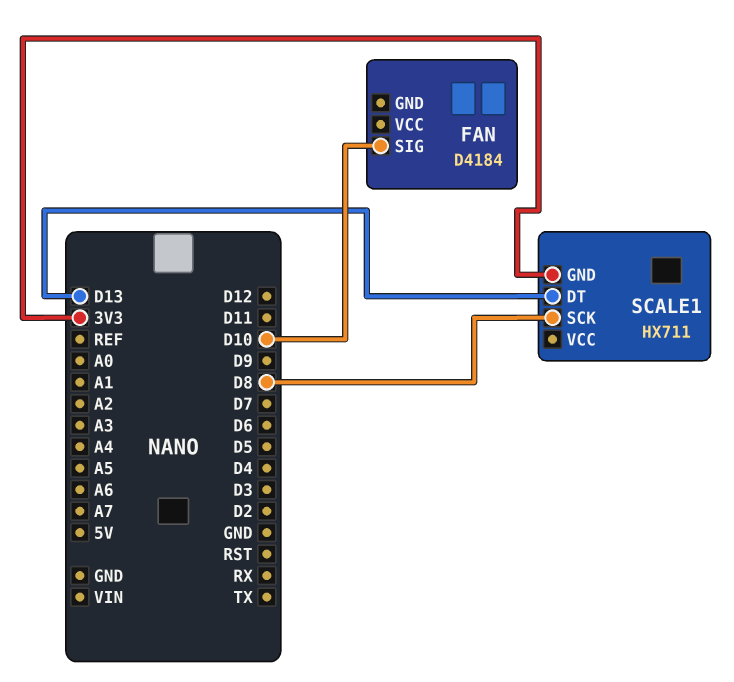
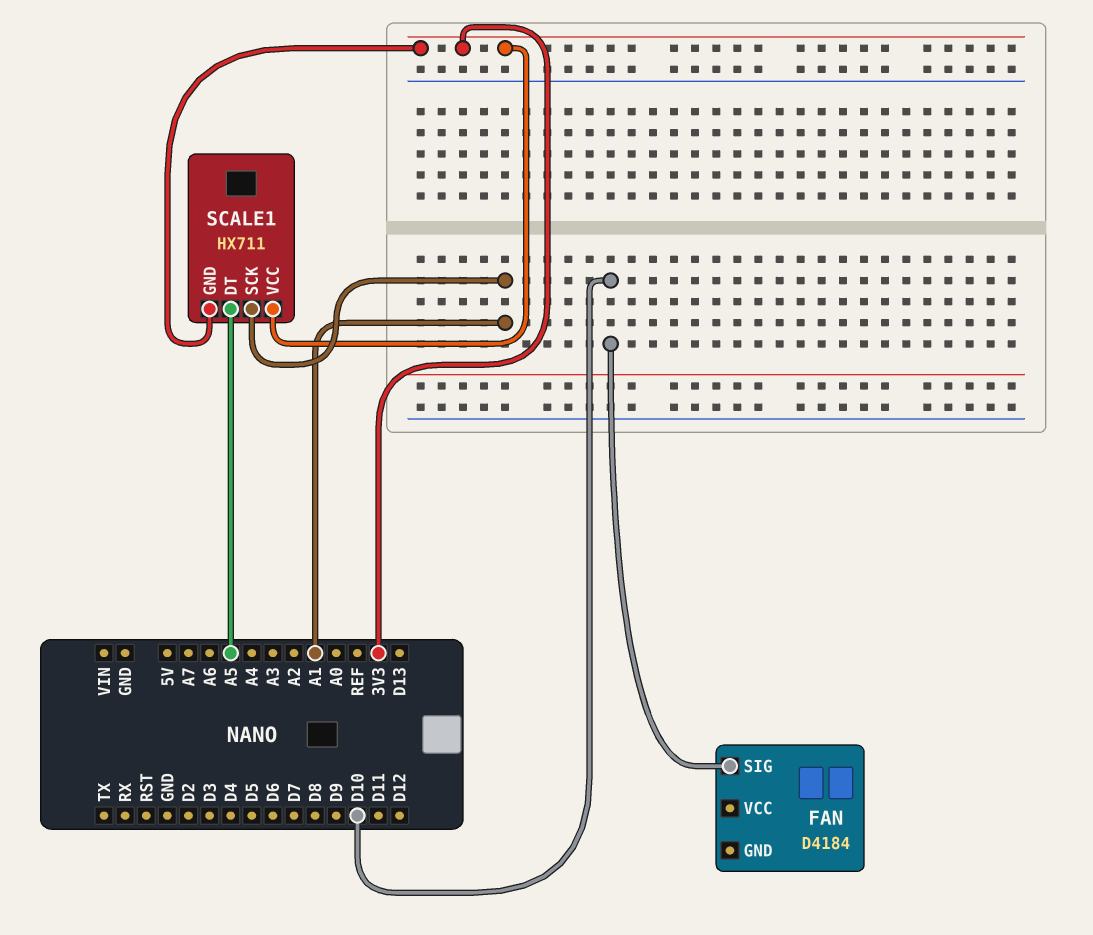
SCALE1 pin DT: D13 -> A5
SCALE1 pin SCK: D8 -> A1
SCALE1 pin VCC: none -> 3V3

